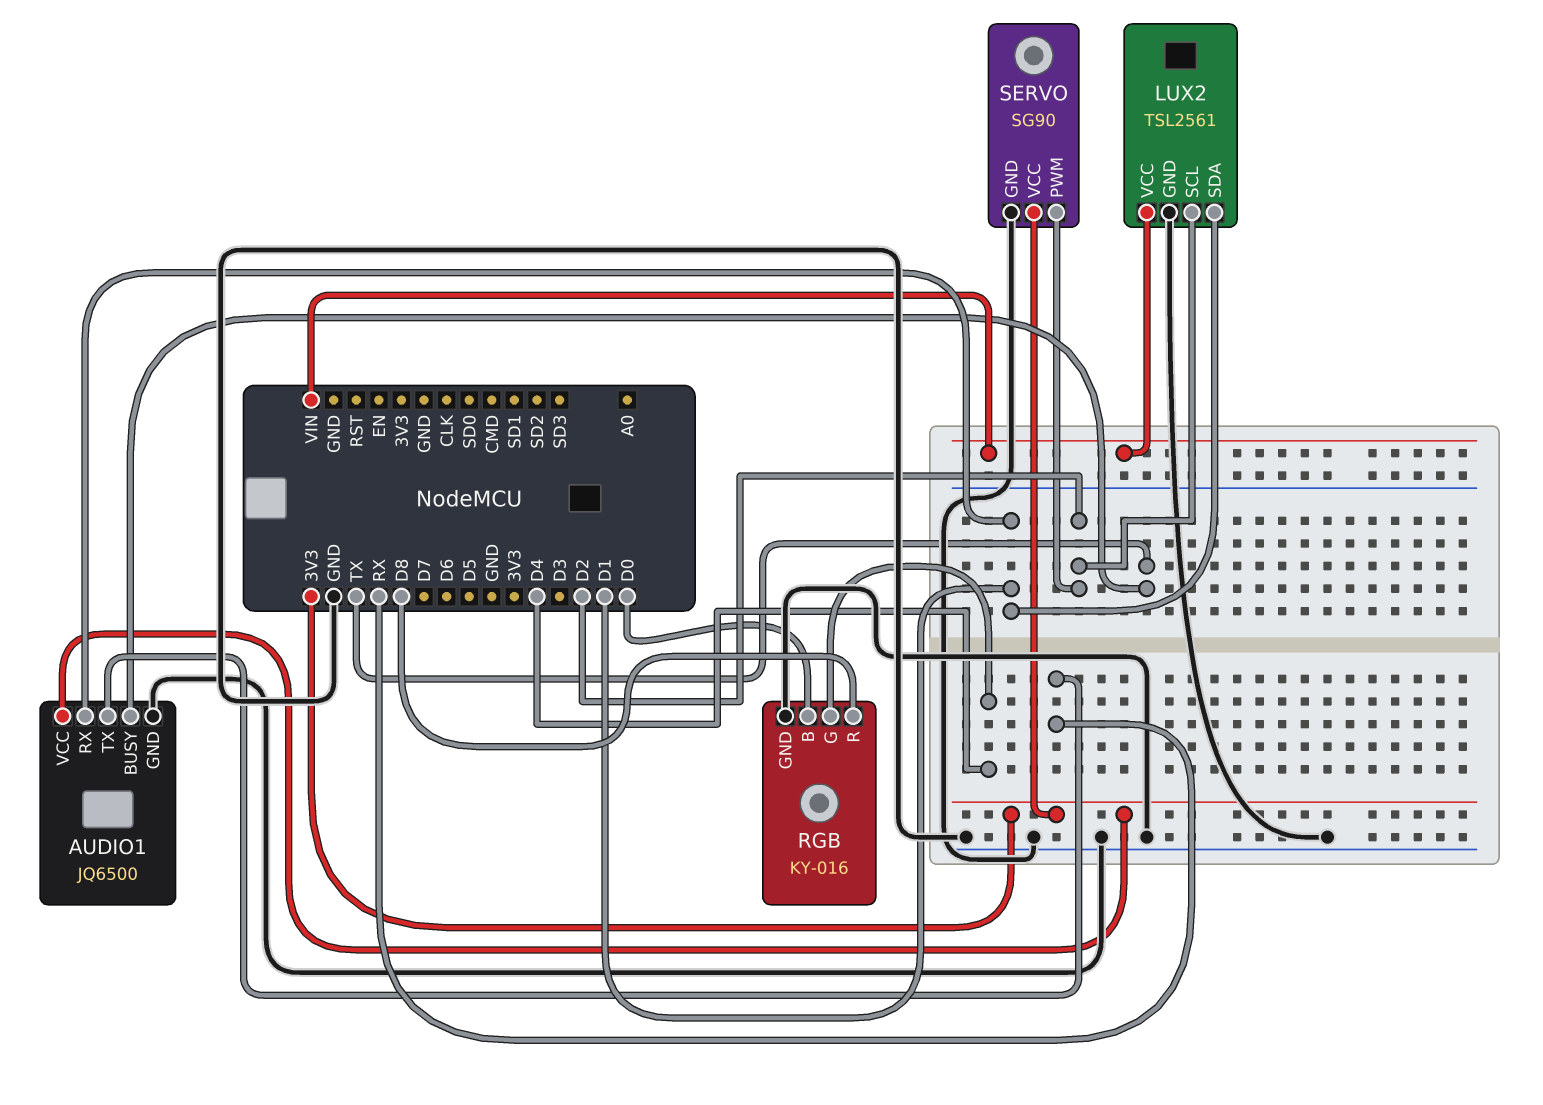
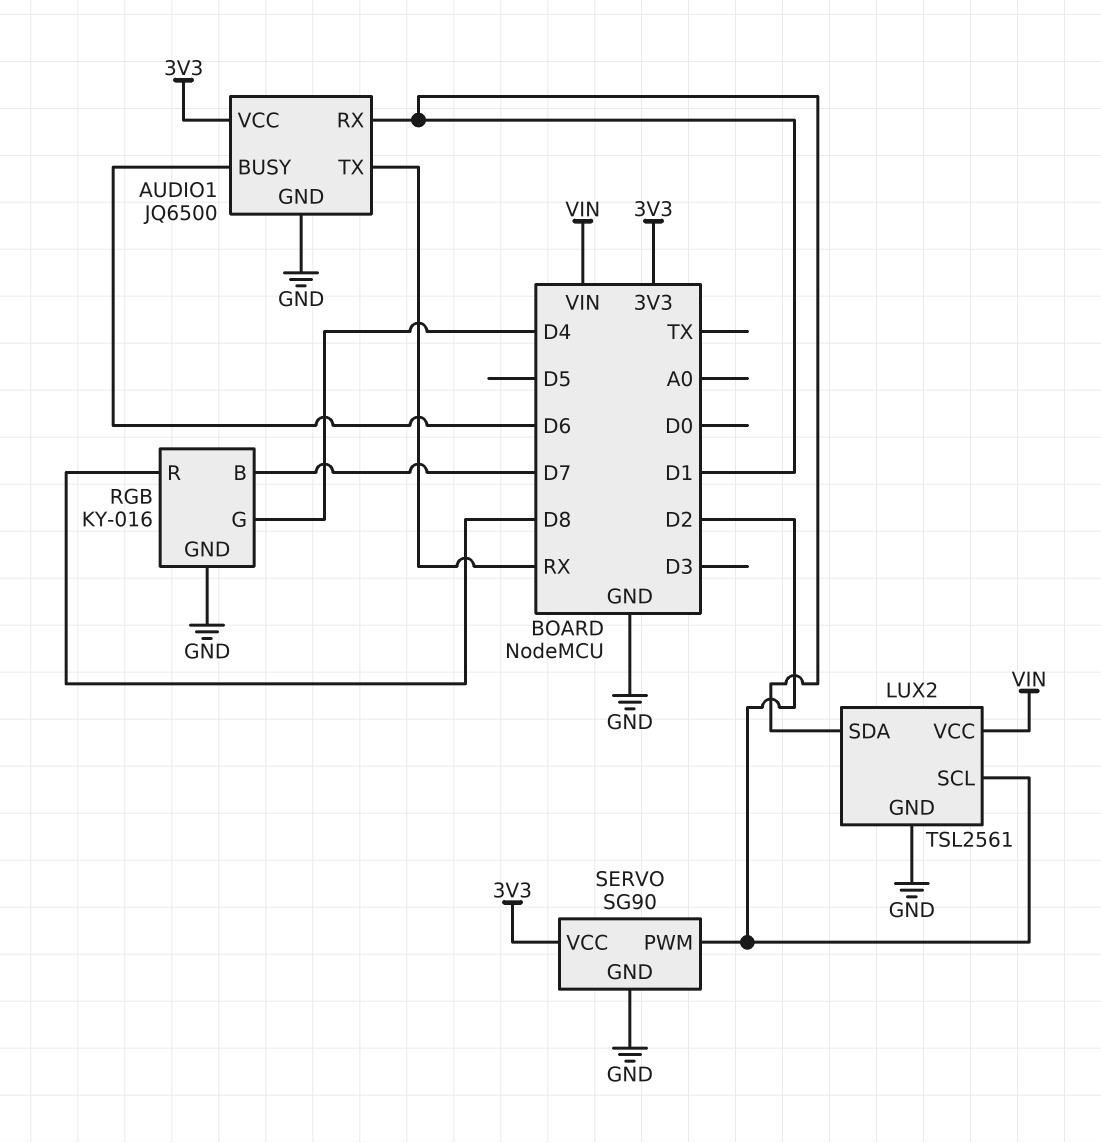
AUDIO1 pin BUSY: TX -> D6
RGB pin B: D0 -> D7

